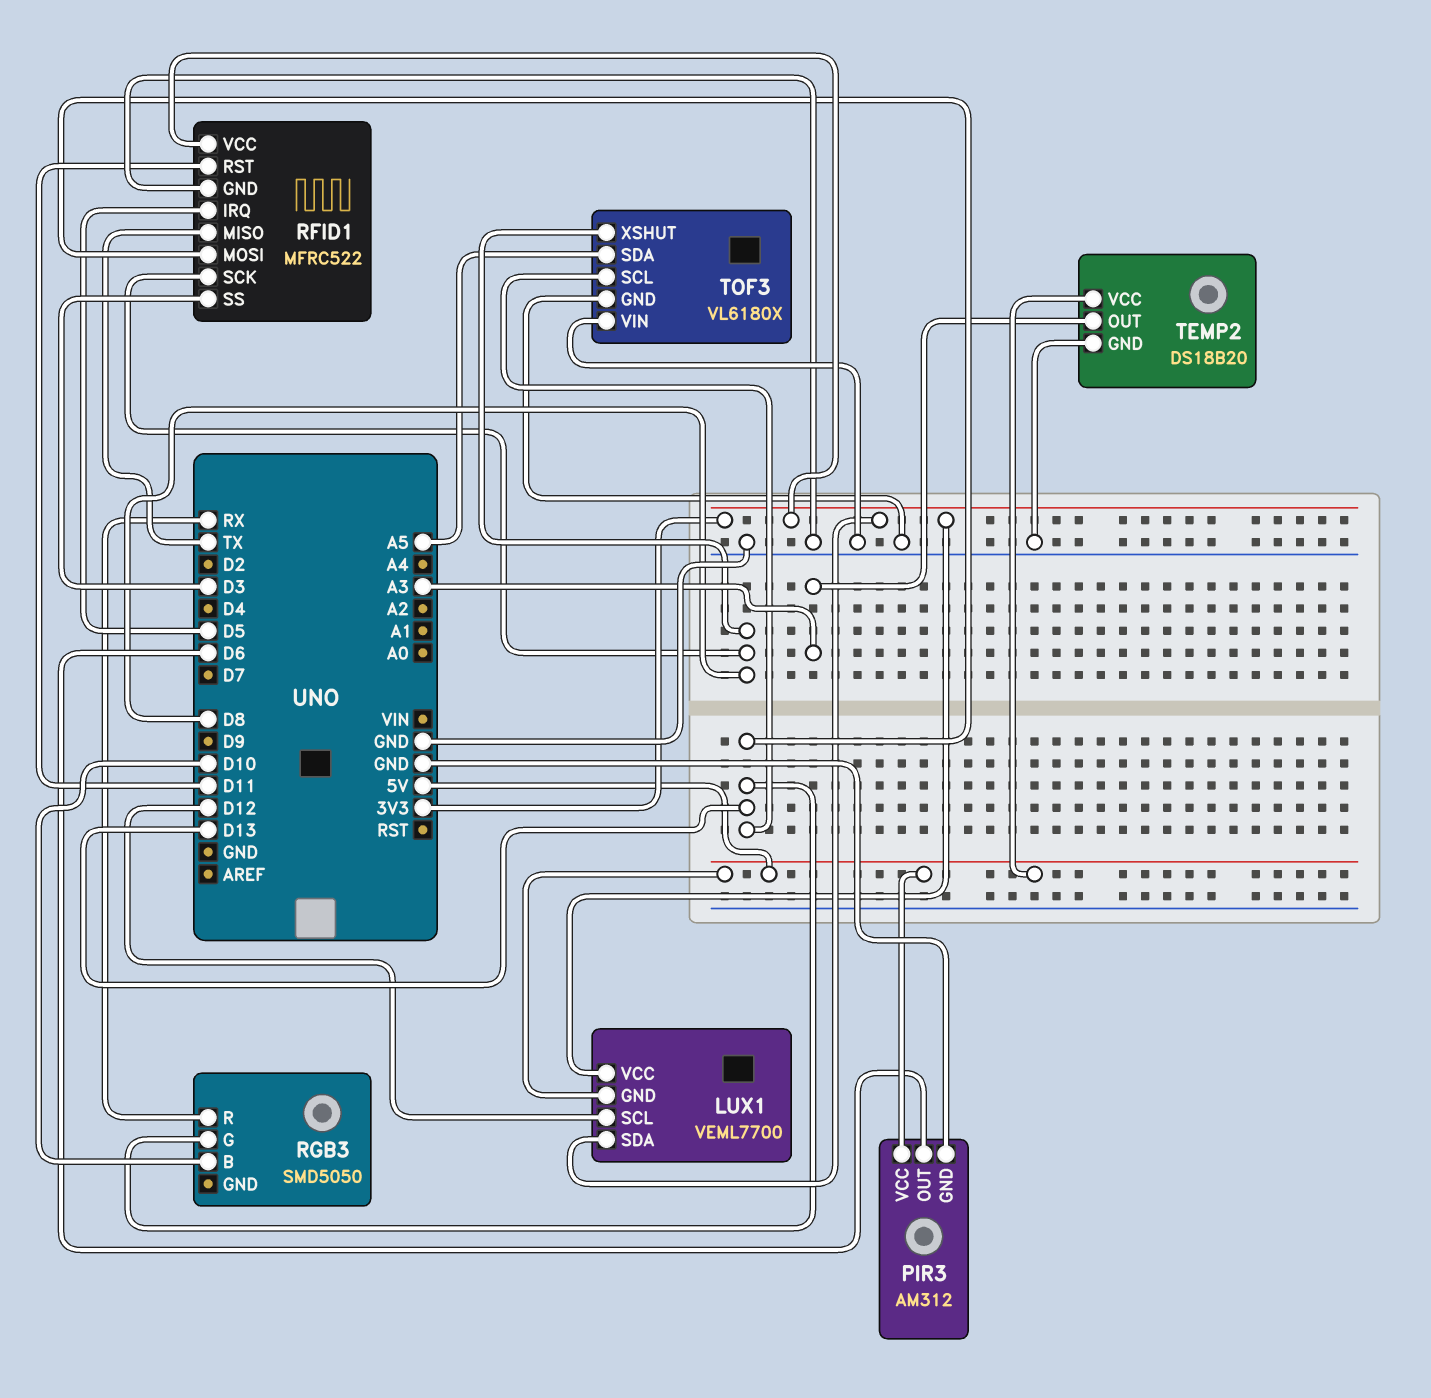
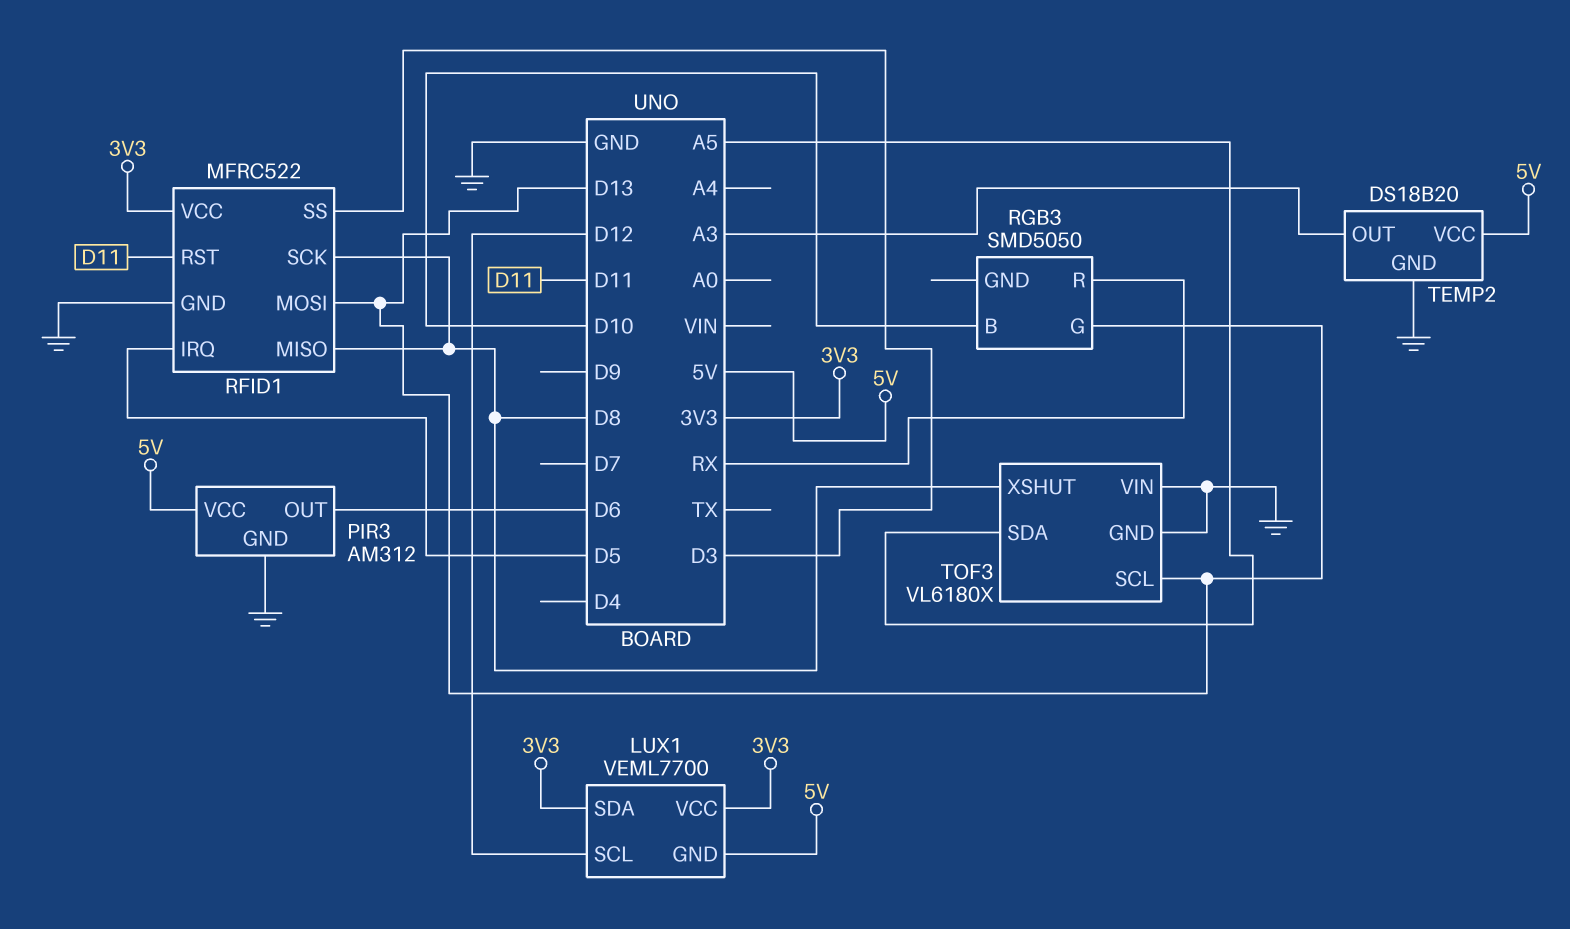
RFID1 pin MISO: TX -> D8

